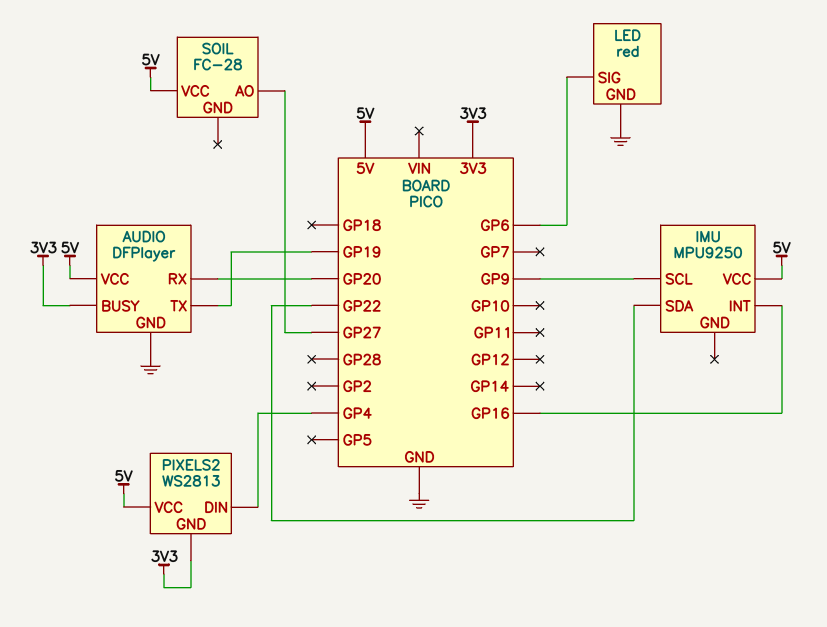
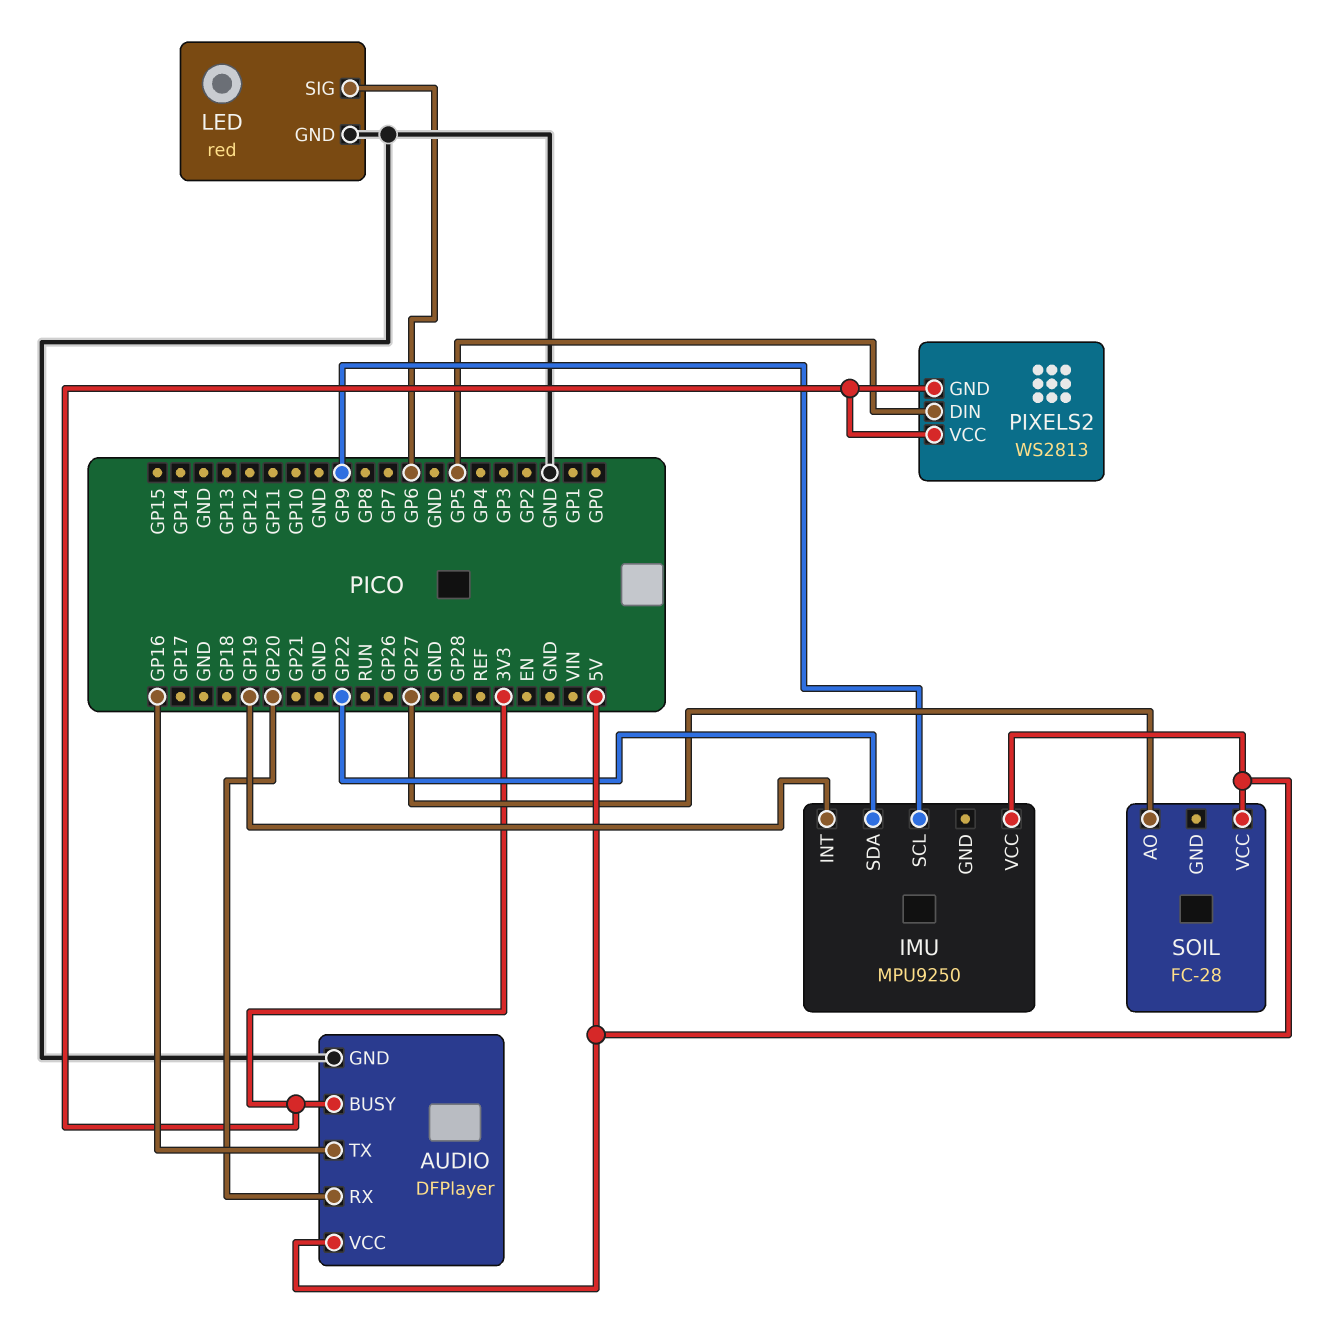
AUDIO pin TX: GP19 -> GP16
IMU pin INT: GP16 -> GP19
PIXELS2 pin DIN: GP4 -> GP5
PIXELS2 pin VCC: 5V -> 3V3

